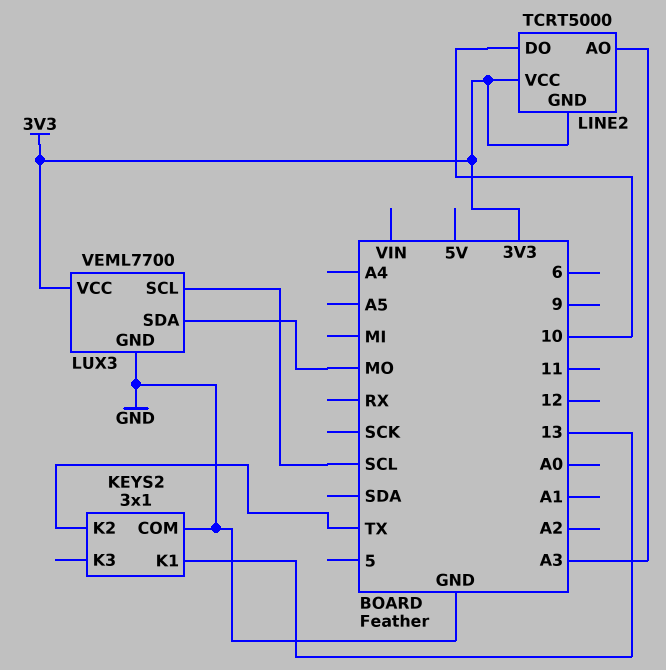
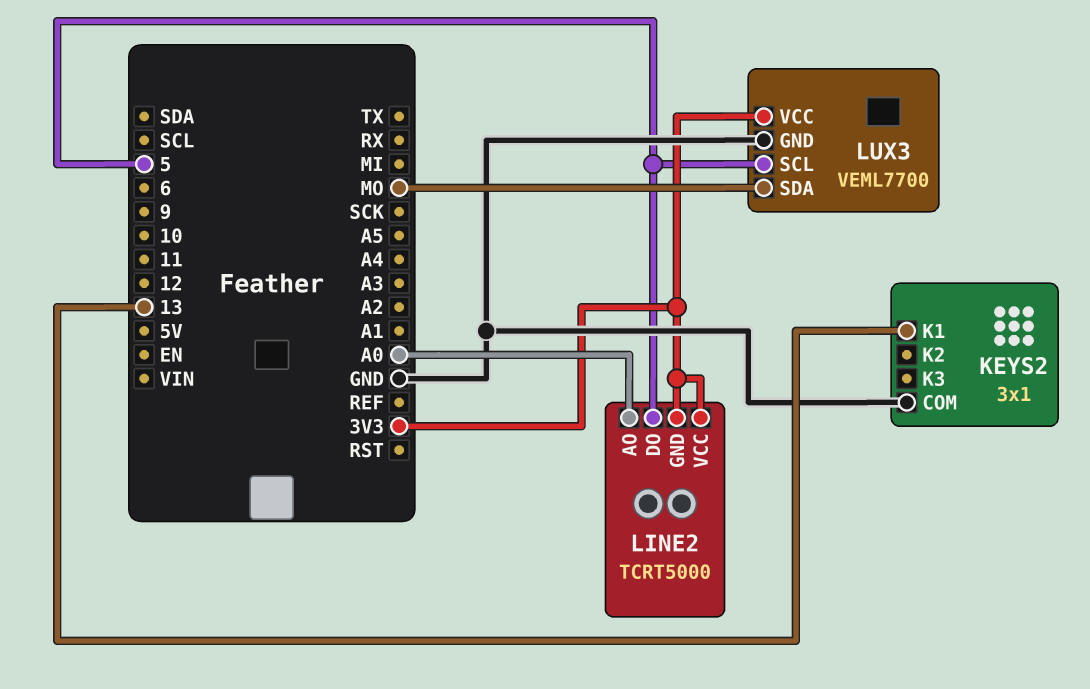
KEYS2 pin K2: TX -> none
LINE2 pin AO: A3 -> A0
LINE2 pin DO: 10 -> 5
LUX3 pin SCL: SCL -> 5

